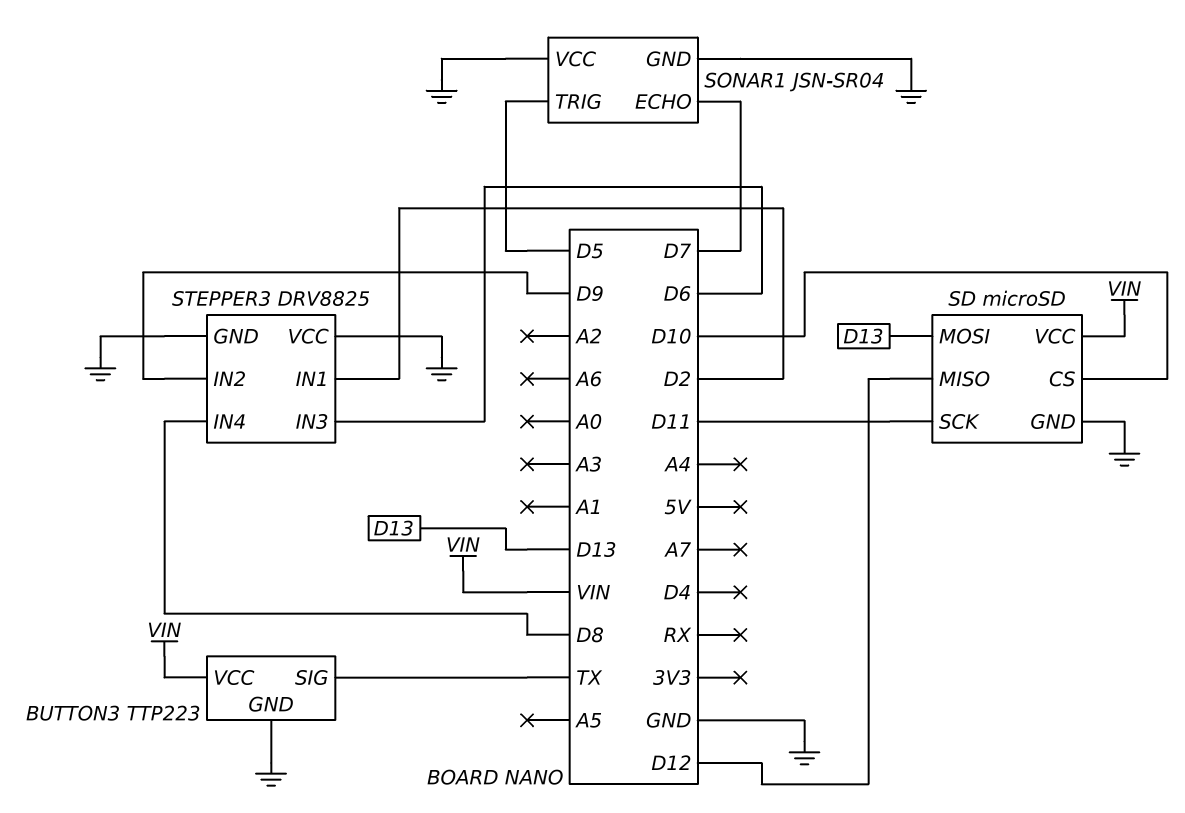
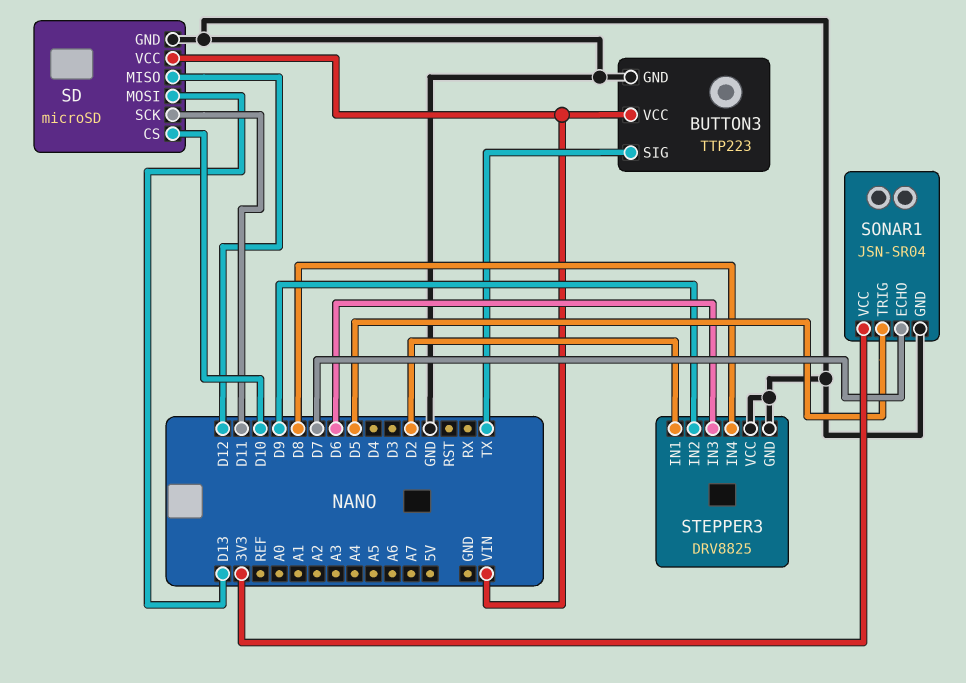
SONAR1 pin VCC: GND -> 3V3

